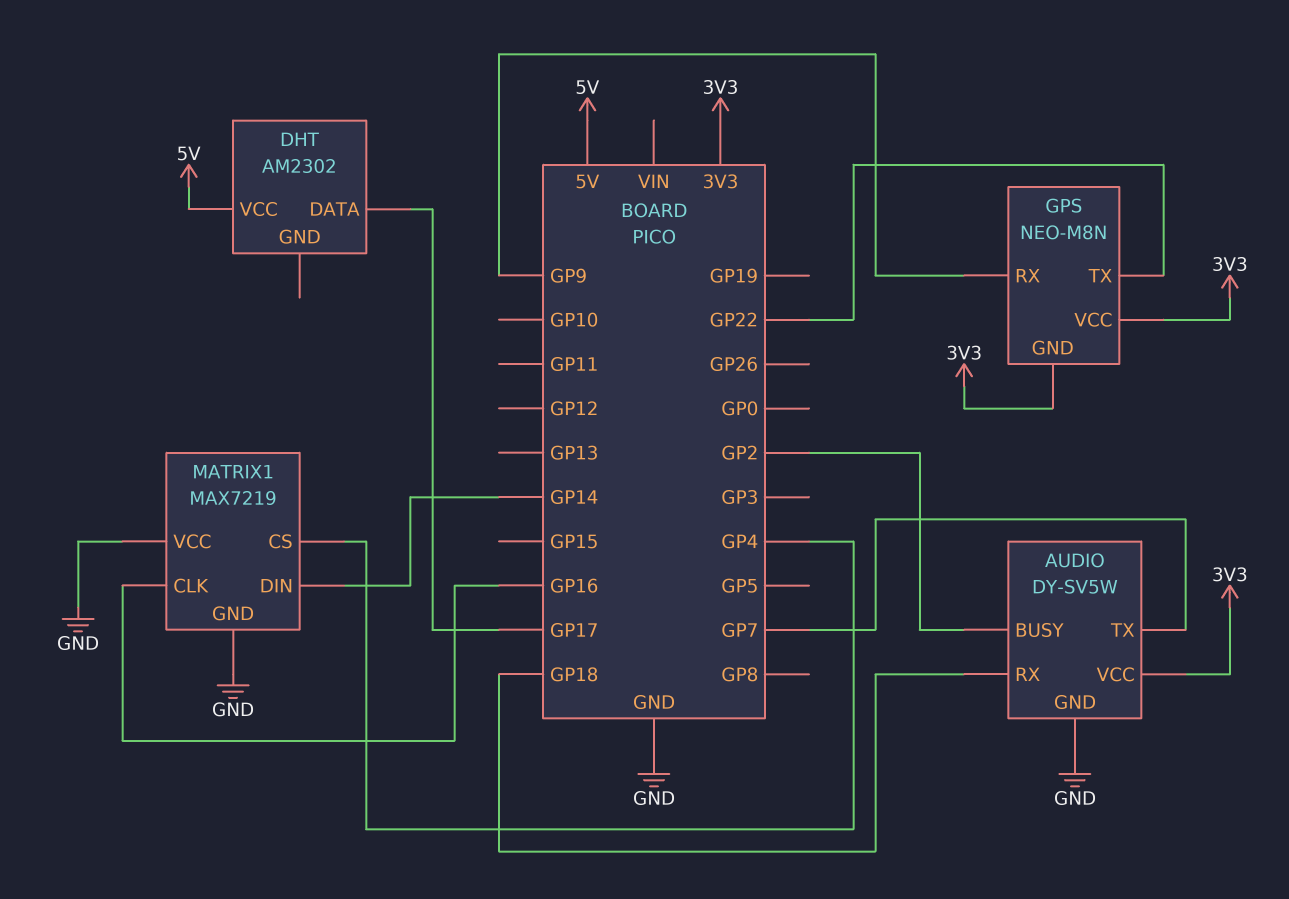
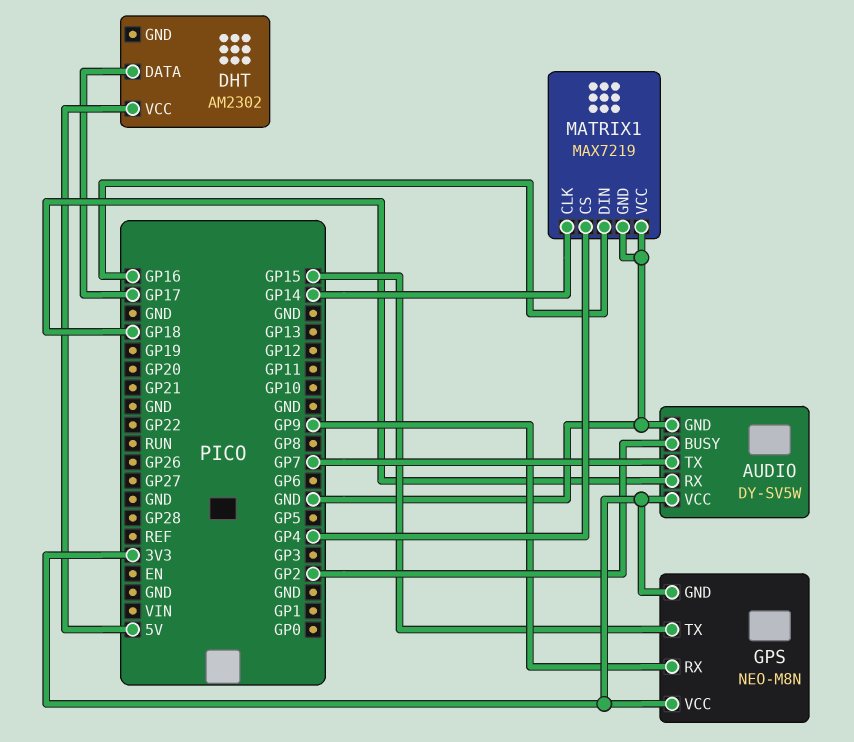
GPS pin TX: GP22 -> GP15
MATRIX1 pin CLK: GP16 -> GP14
MATRIX1 pin DIN: GP14 -> GP16

